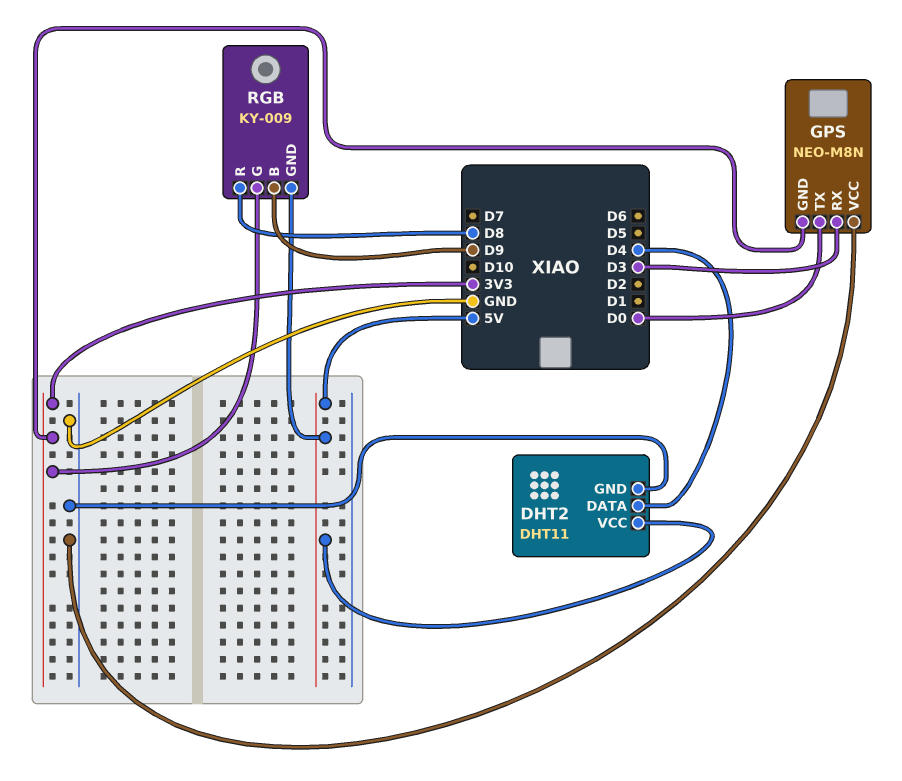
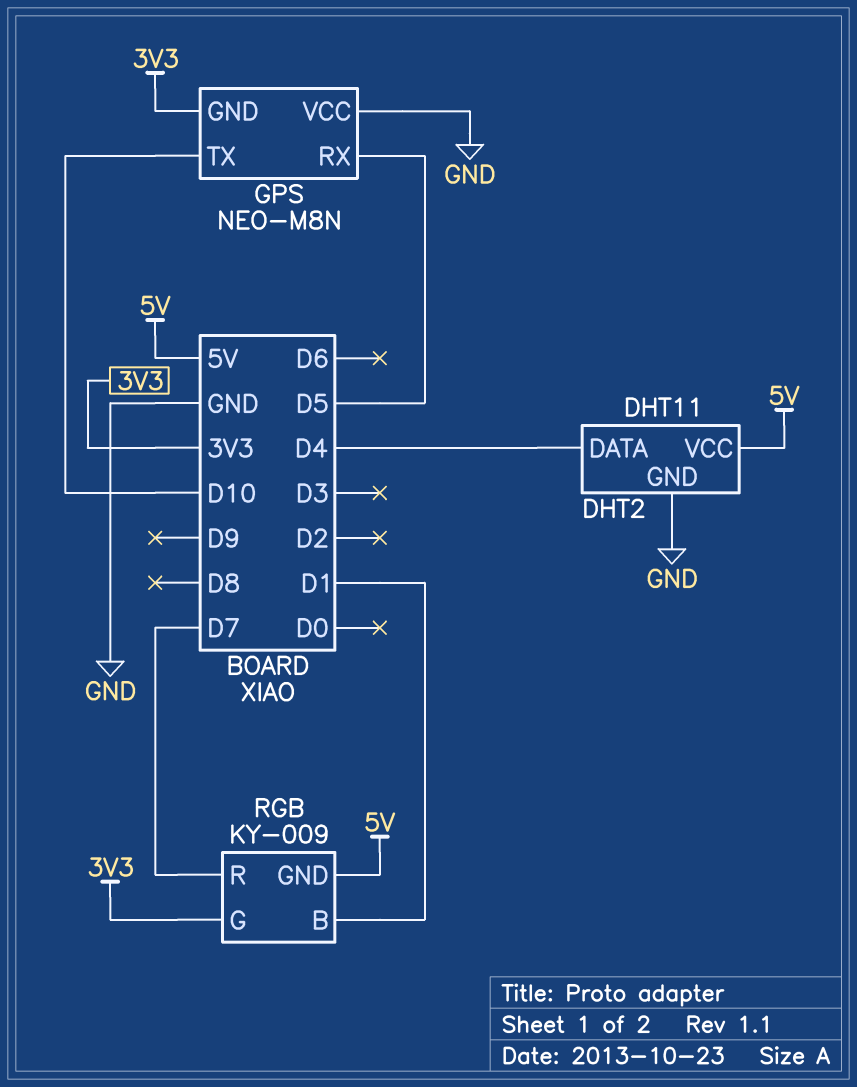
GPS pin RX: D3 -> D5
GPS pin TX: D0 -> D10
RGB pin B: D9 -> D1
RGB pin R: D8 -> D7

